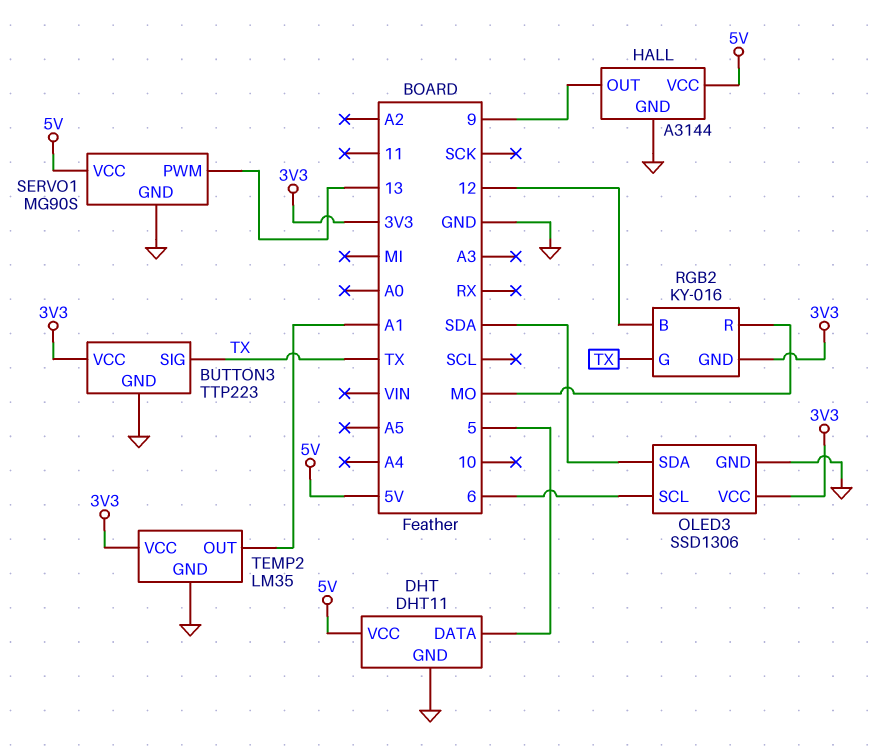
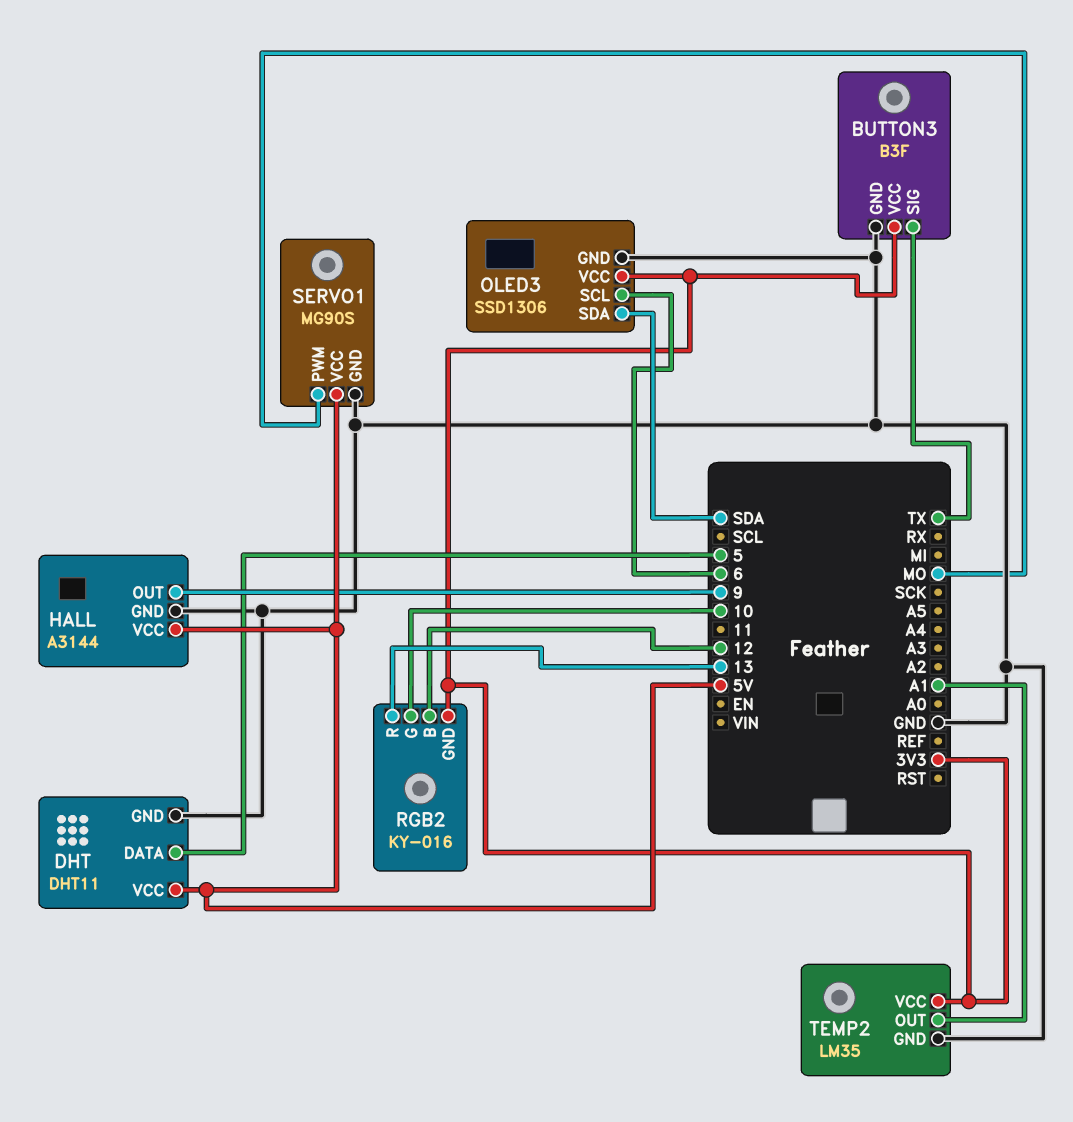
BUTTON3: TTP223 -> B3F
RGB2 pin G: TX -> 10
RGB2 pin R: MO -> 13
SERVO1 pin PWM: 13 -> MO

